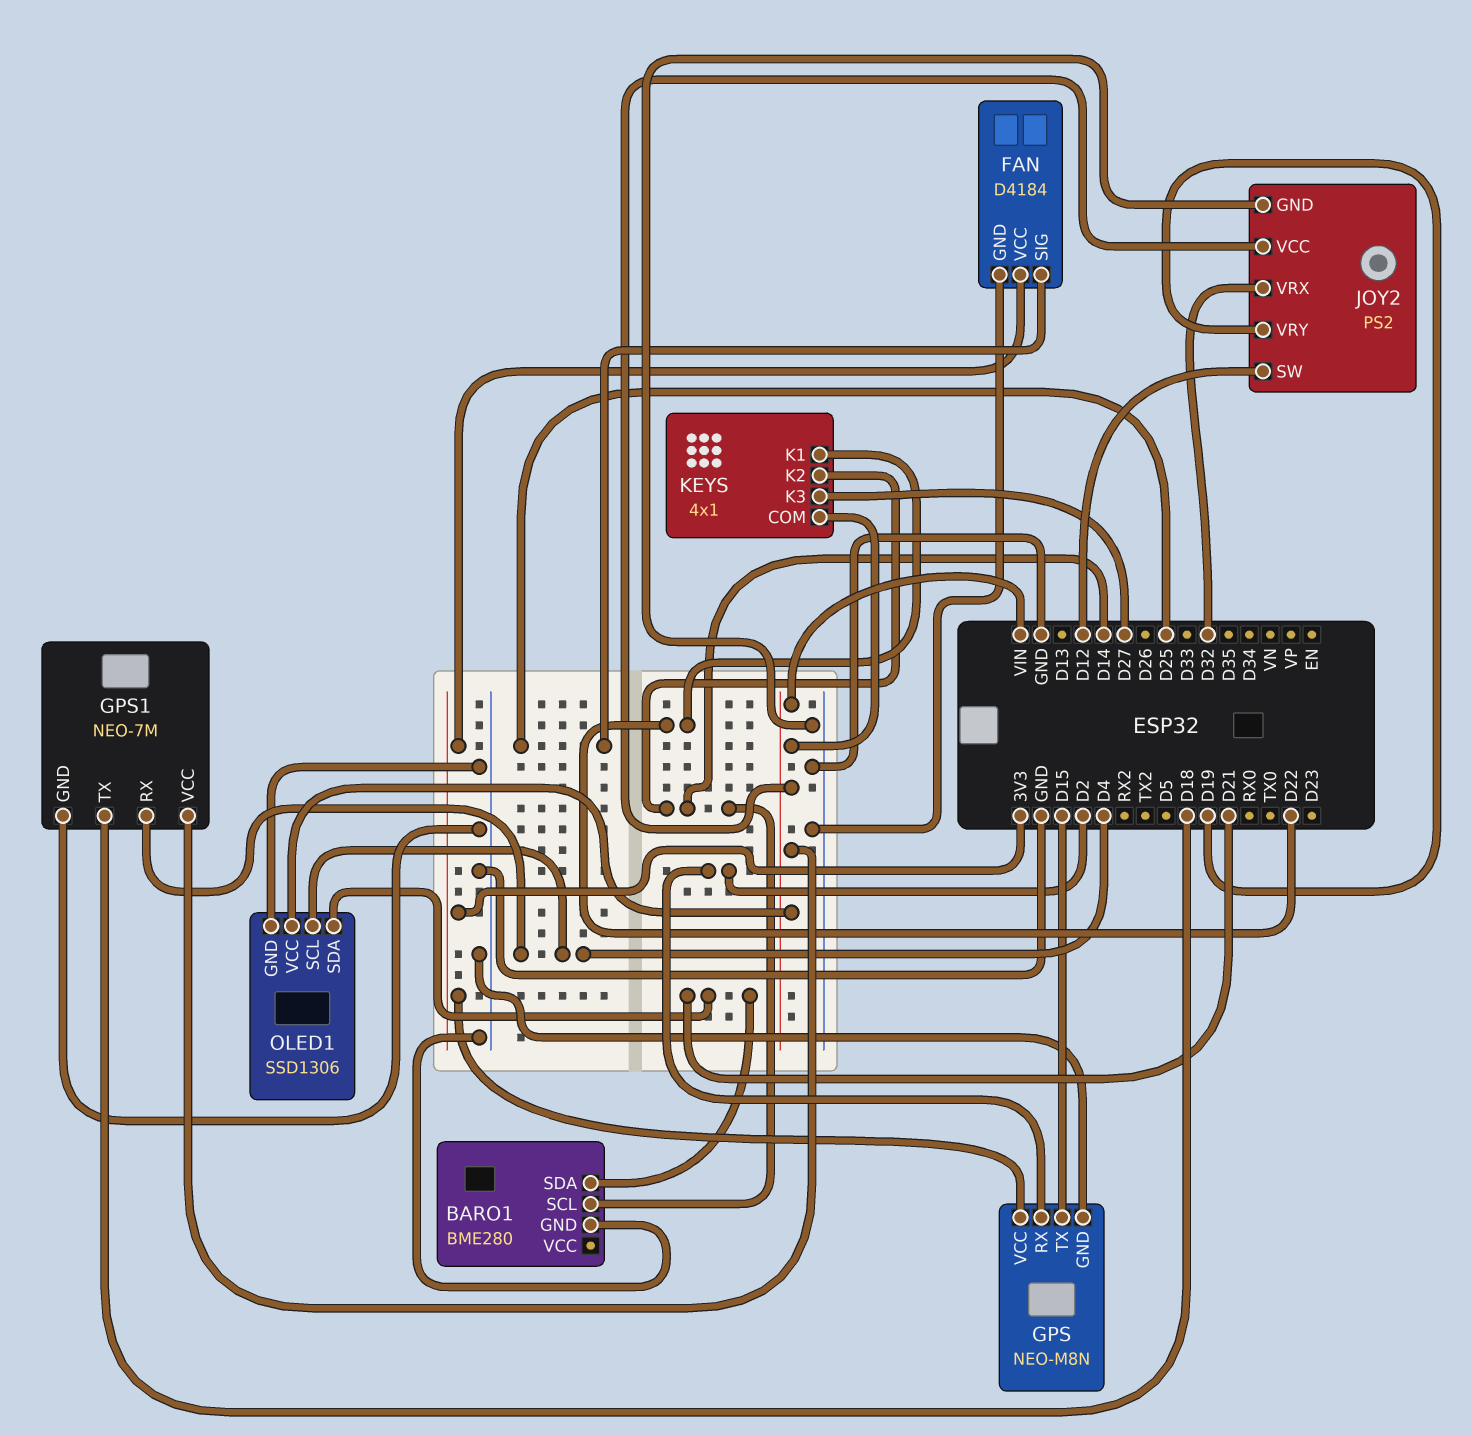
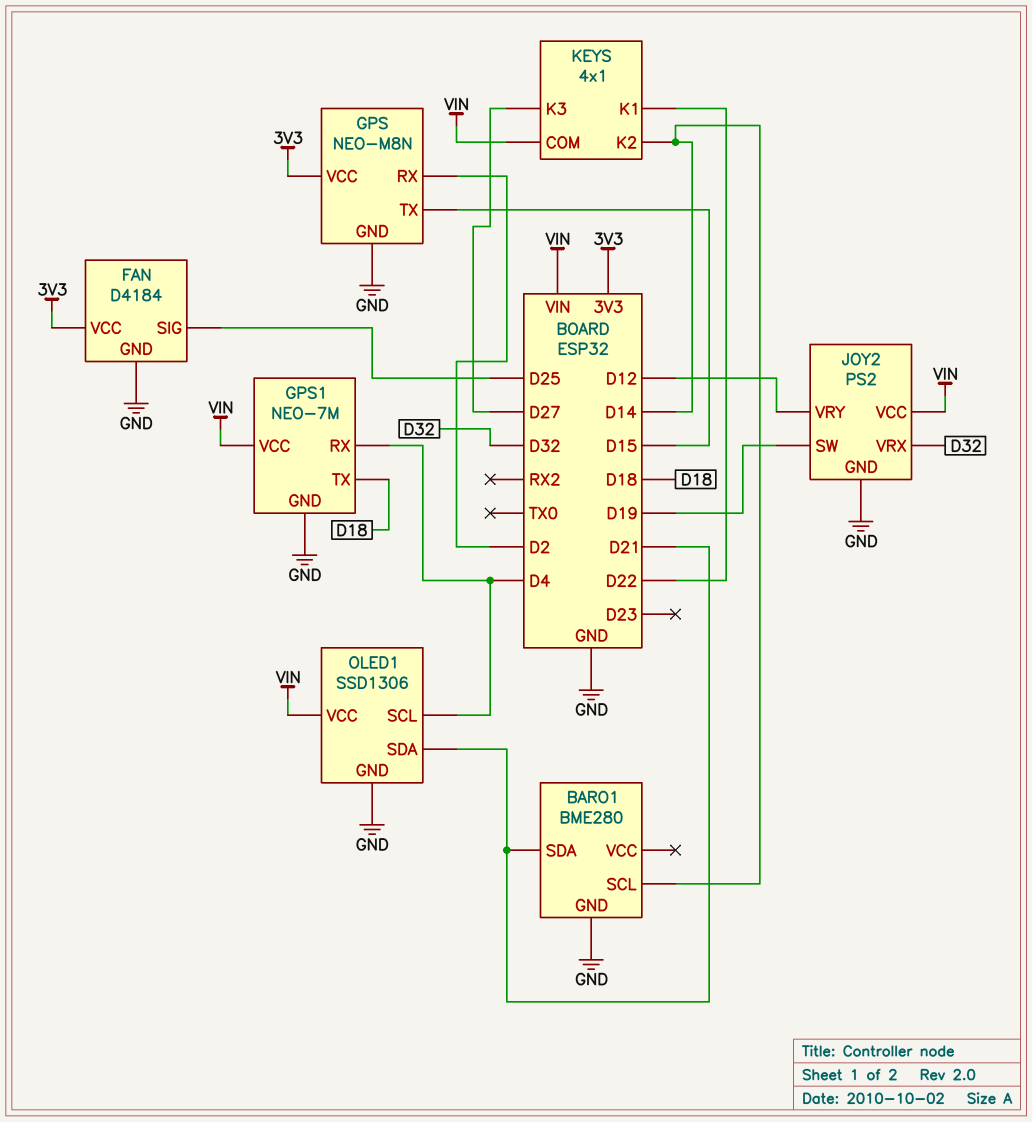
JOY2 pin SW: D12 -> D19
JOY2 pin VRY: D19 -> D12

